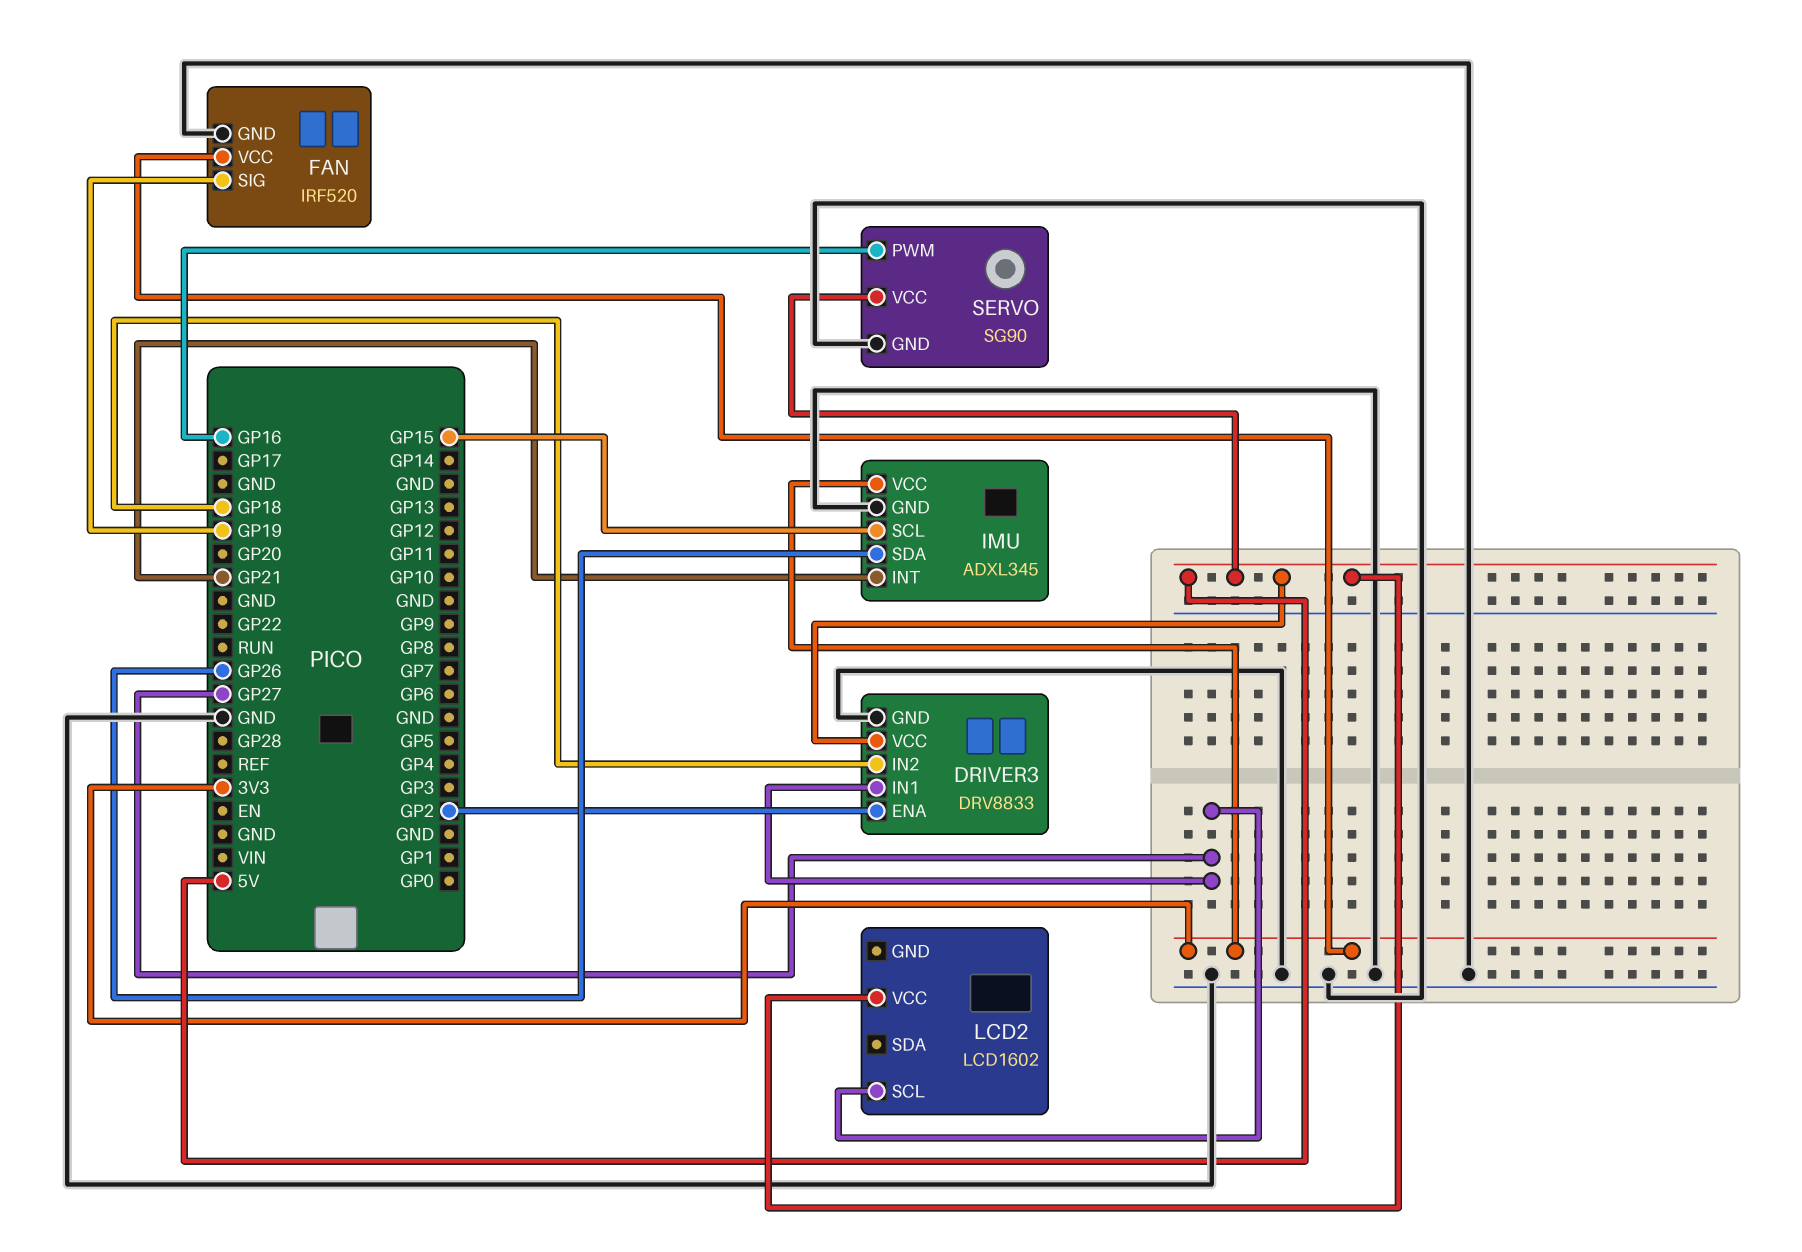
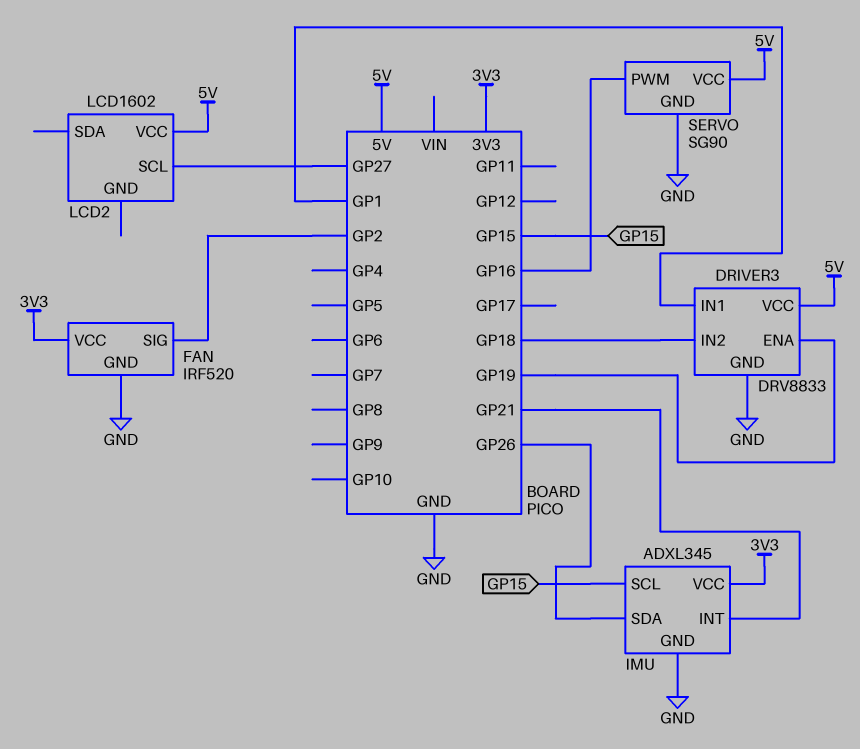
DRIVER3 pin ENA: GP2 -> GP19
DRIVER3 pin IN1: GP27 -> GP1
FAN pin SIG: GP19 -> GP2

